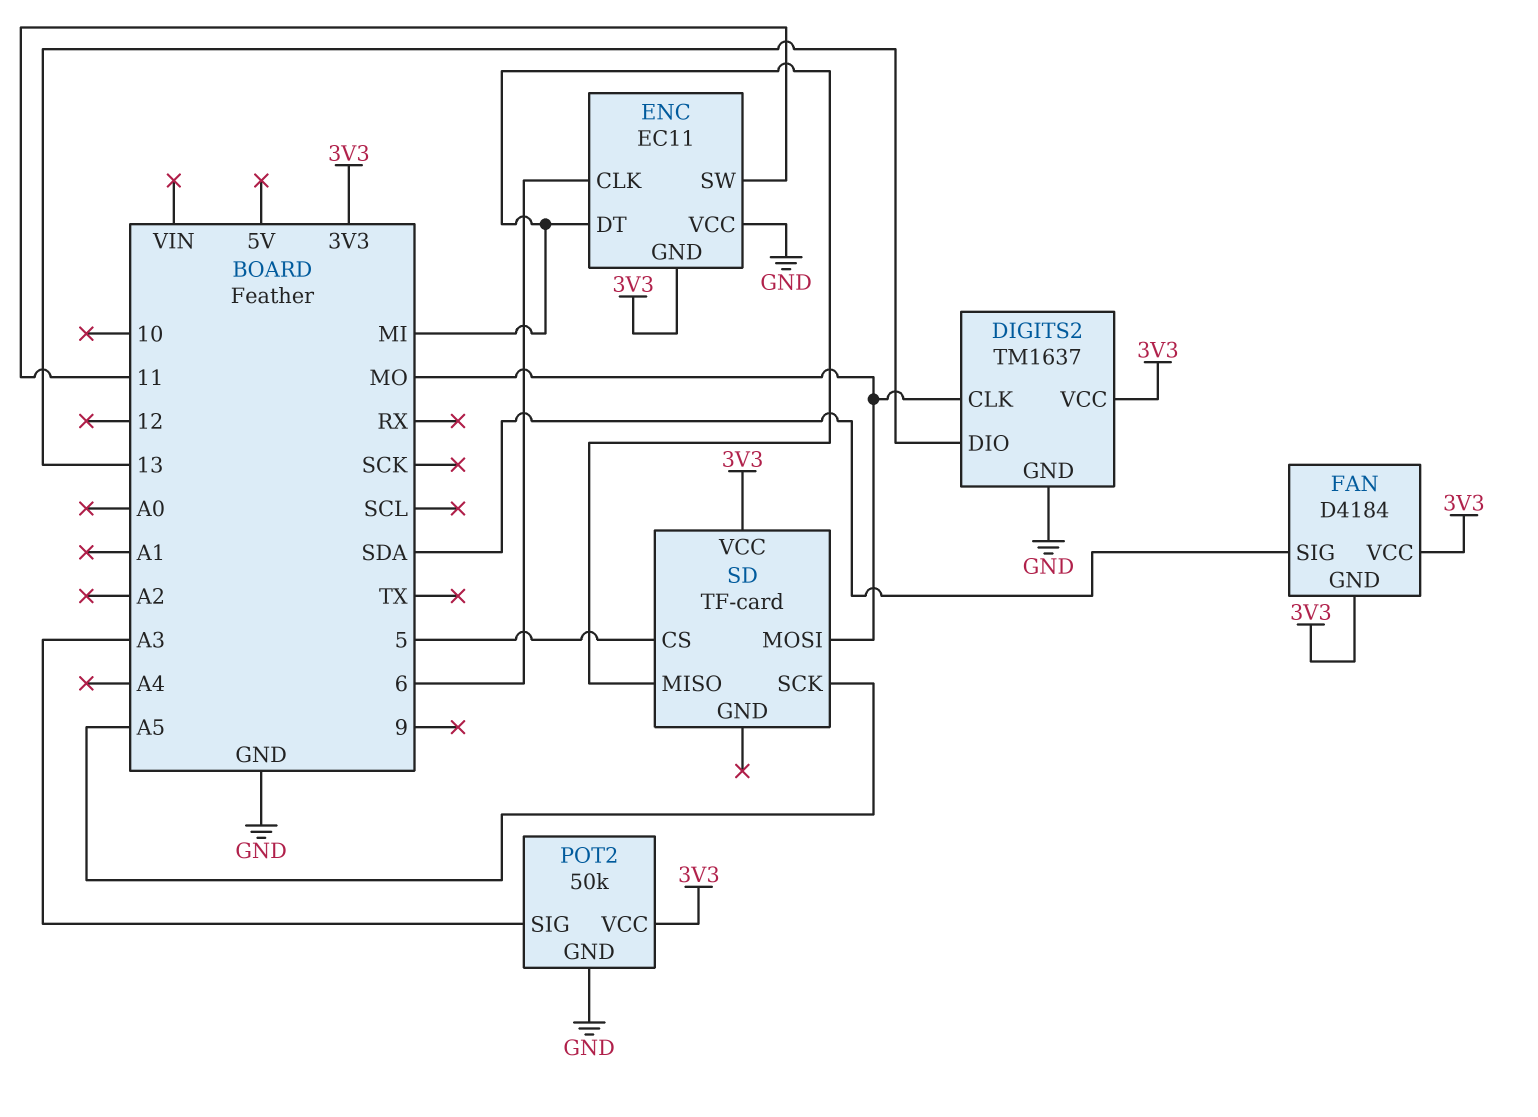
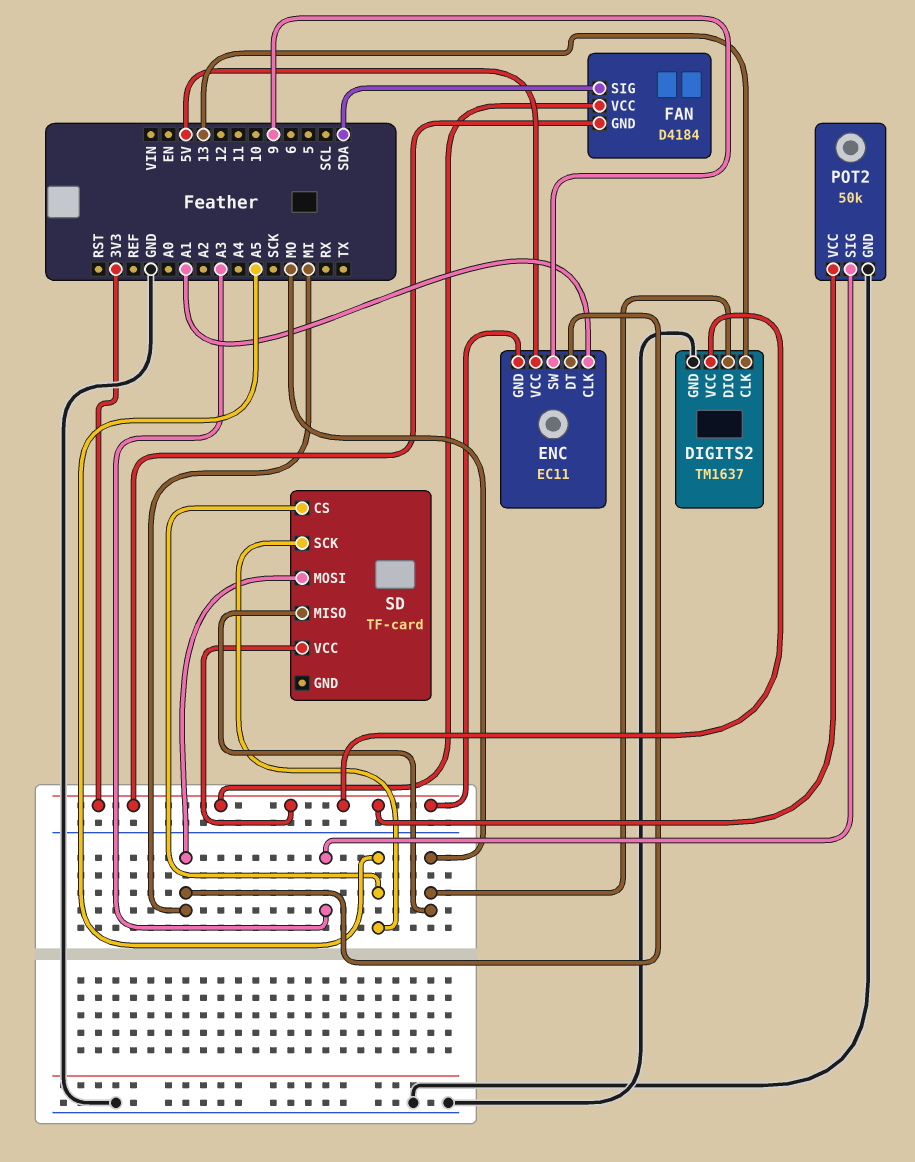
DIGITS2 pin CLK: MO -> 13
DIGITS2 pin DIO: 13 -> MO
ENC pin CLK: 6 -> A1
ENC pin SW: 11 -> 9
ENC pin VCC: GND -> 5V
SD pin CS: 5 -> A5
SD pin MISO: MI -> MO
SD pin MOSI: MO -> MI

